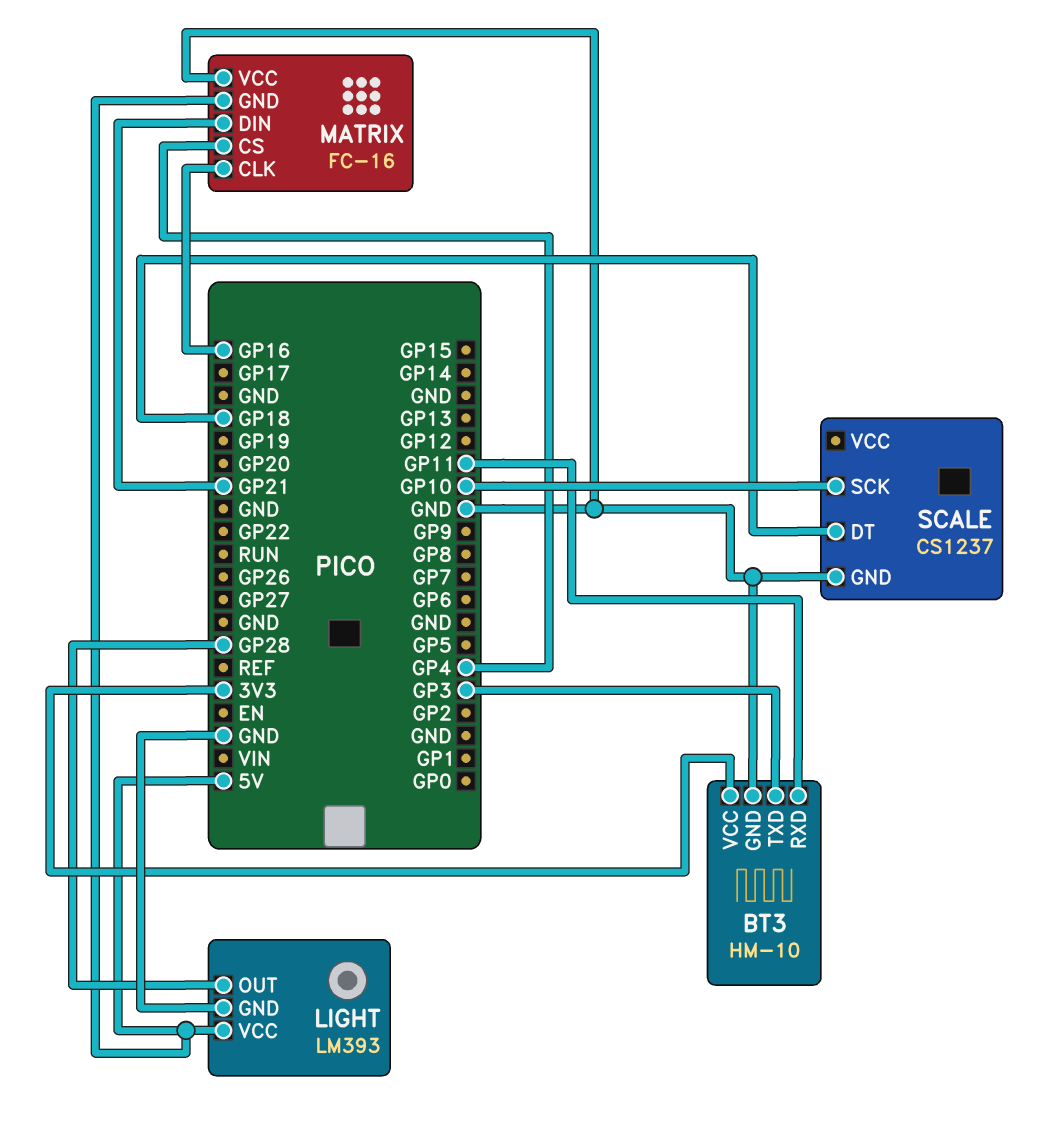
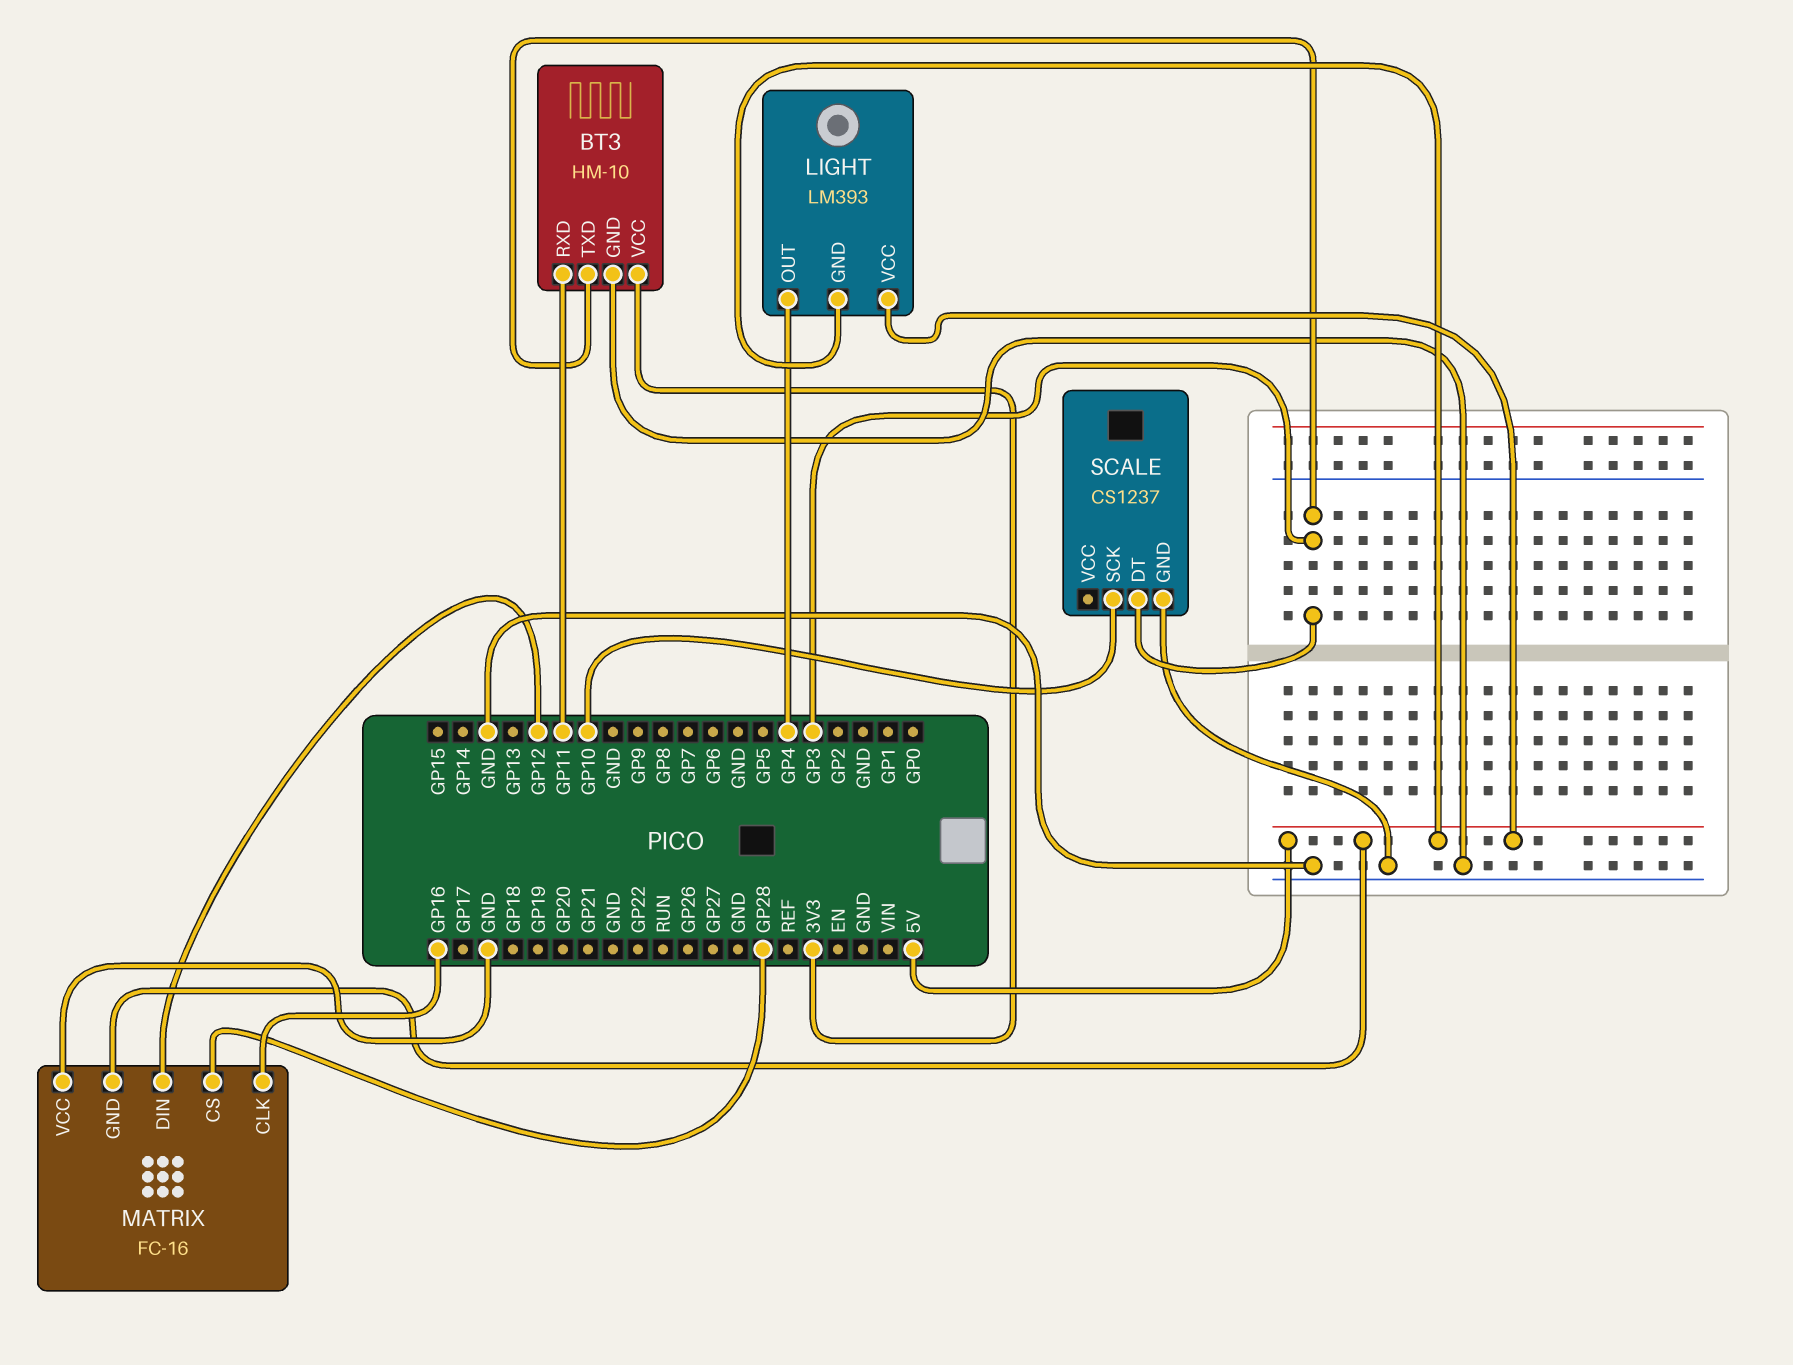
LIGHT pin GND: GND -> 5V
LIGHT pin OUT: GP28 -> GP4
MATRIX pin CS: GP4 -> GP28
MATRIX pin DIN: GP21 -> GP12
SCALE pin DT: GP18 -> GP3

